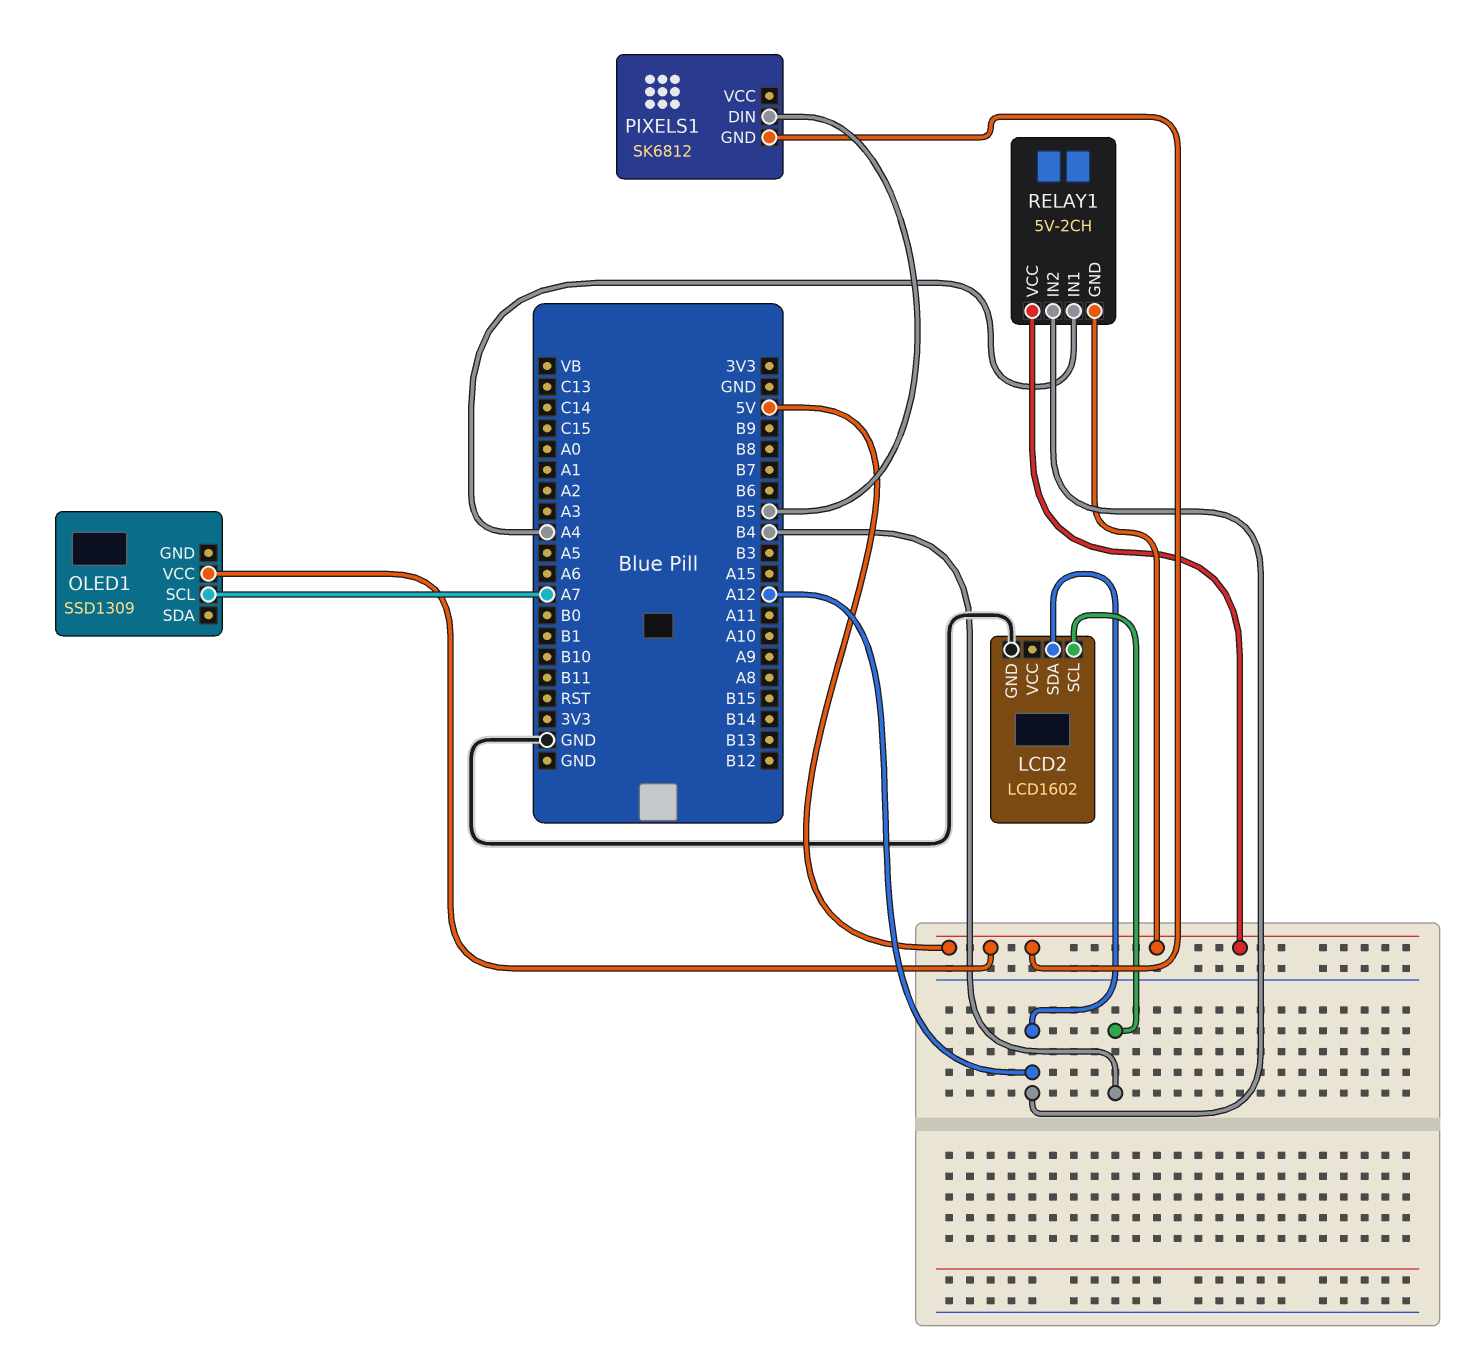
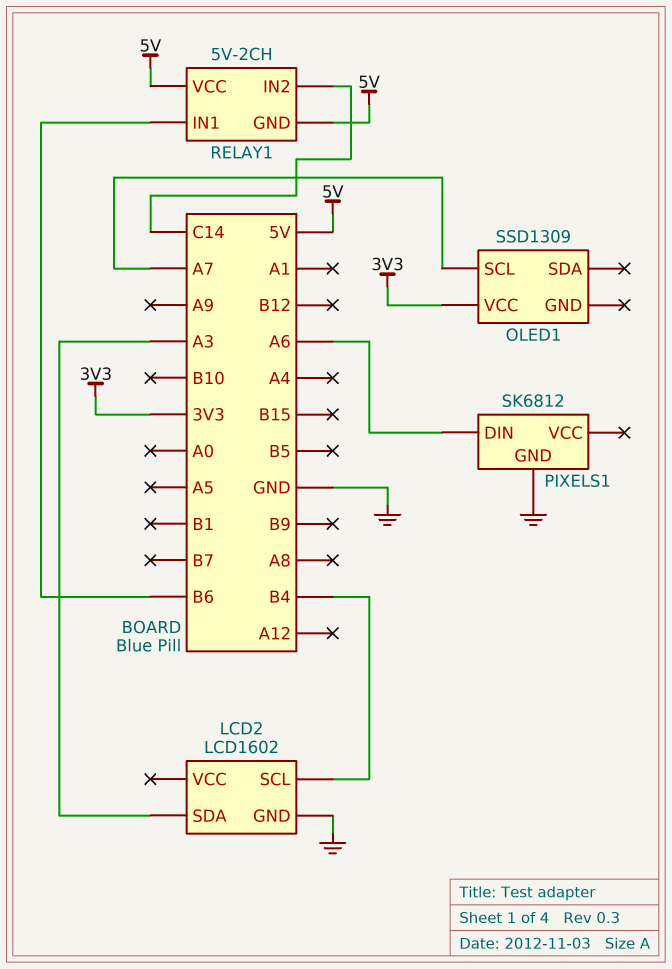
LCD2 pin SDA: A12 -> A3
OLED1 pin VCC: 5V -> 3V3
PIXELS1 pin DIN: B5 -> A6
PIXELS1 pin GND: 5V -> GND
RELAY1 pin IN1: A4 -> B6
RELAY1 pin IN2: A12 -> C14

